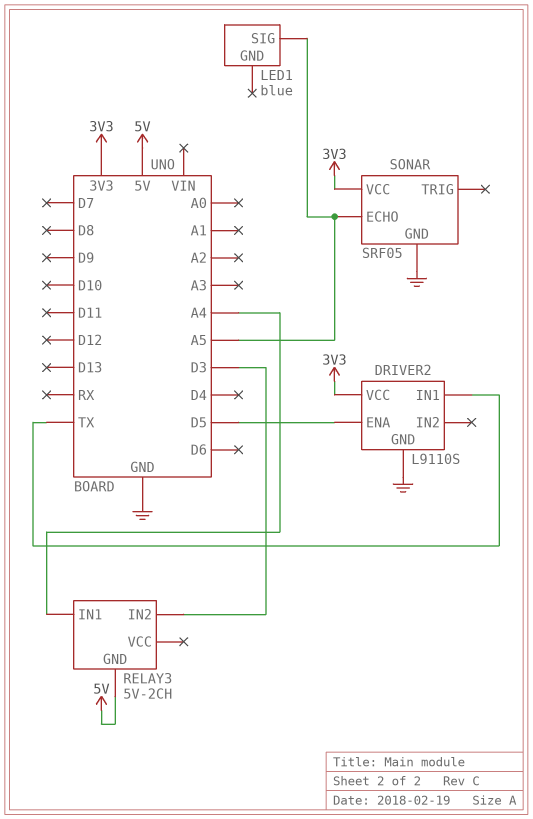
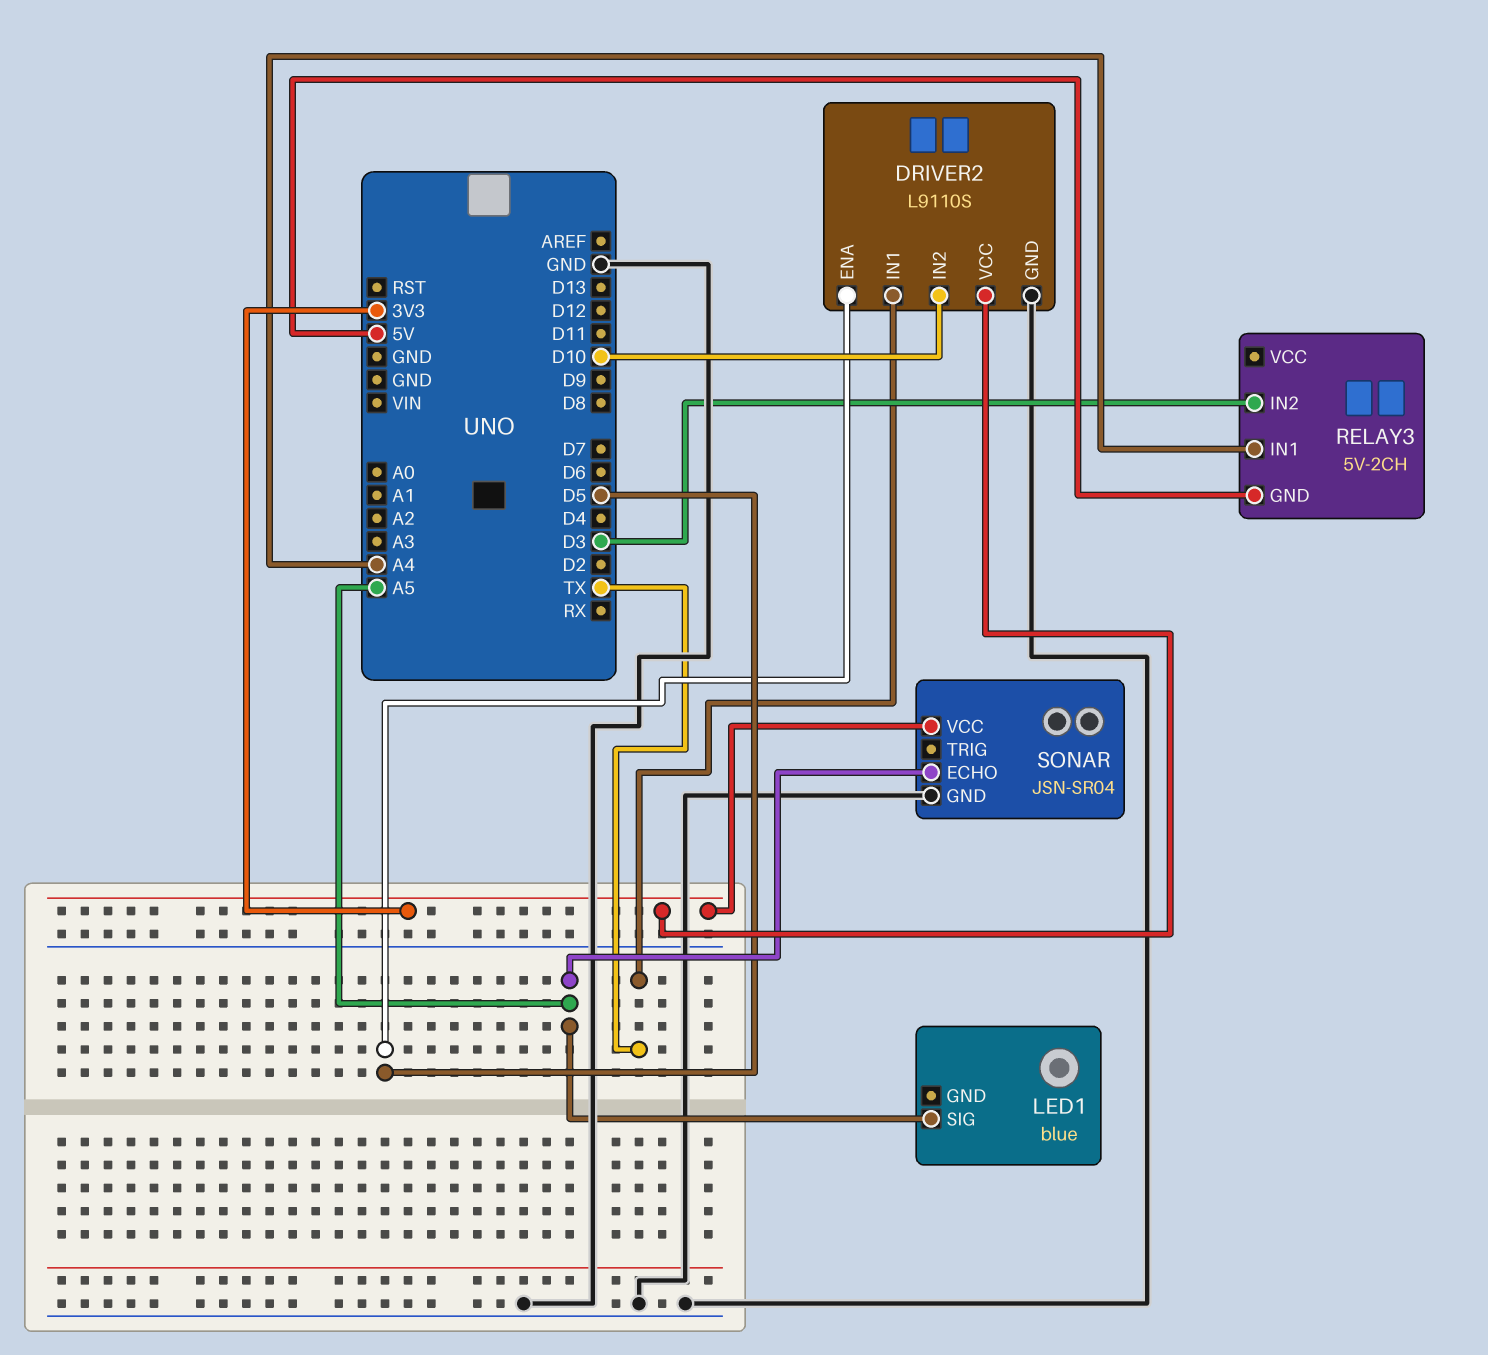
DRIVER2 pin IN2: none -> D10
SONAR: SRF05 -> JSN-SR04

